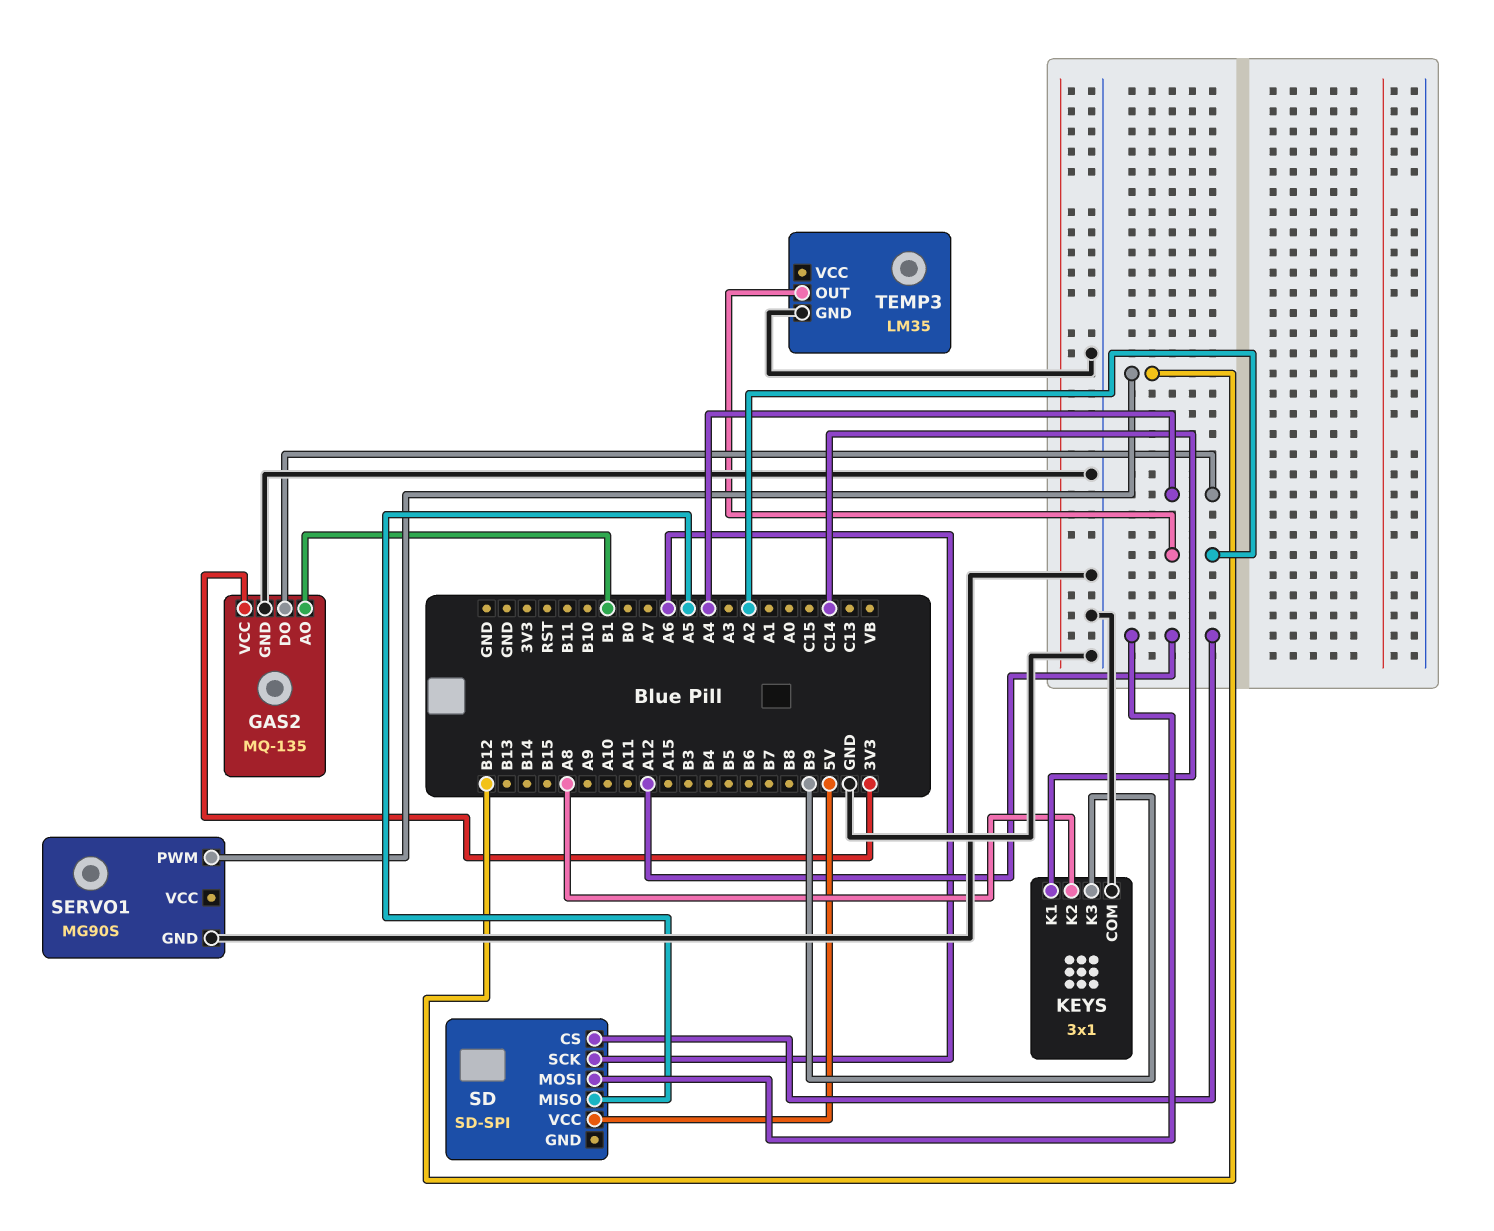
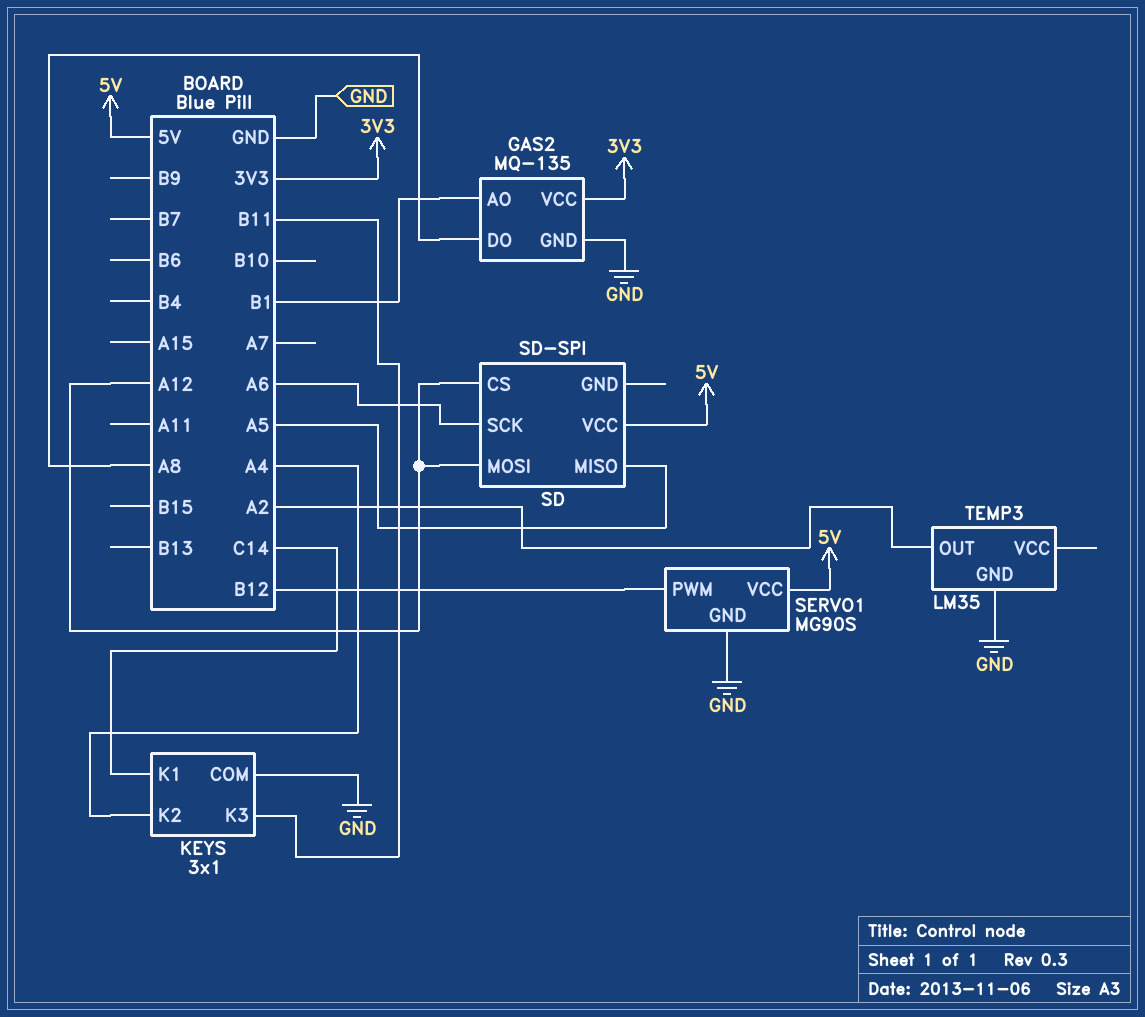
GAS2 pin DO: A4 -> A8
KEYS pin K2: A8 -> A4
KEYS pin K3: B9 -> B11
SERVO1 pin VCC: none -> 5V

